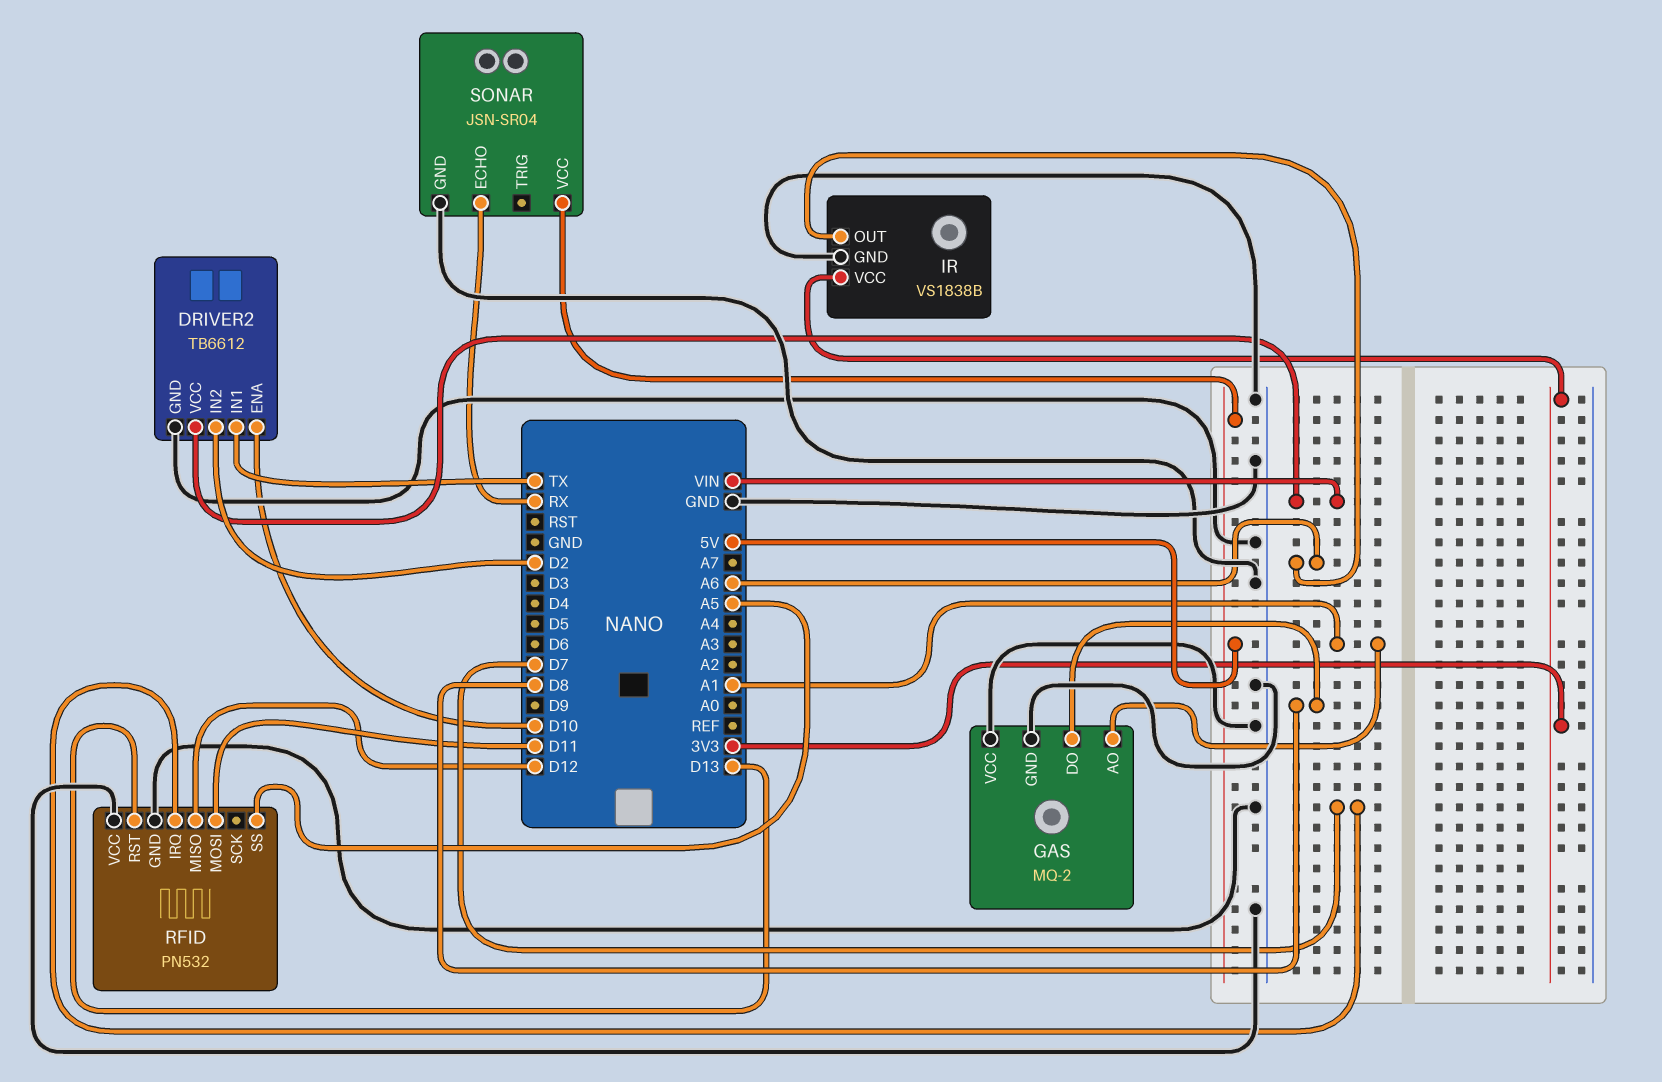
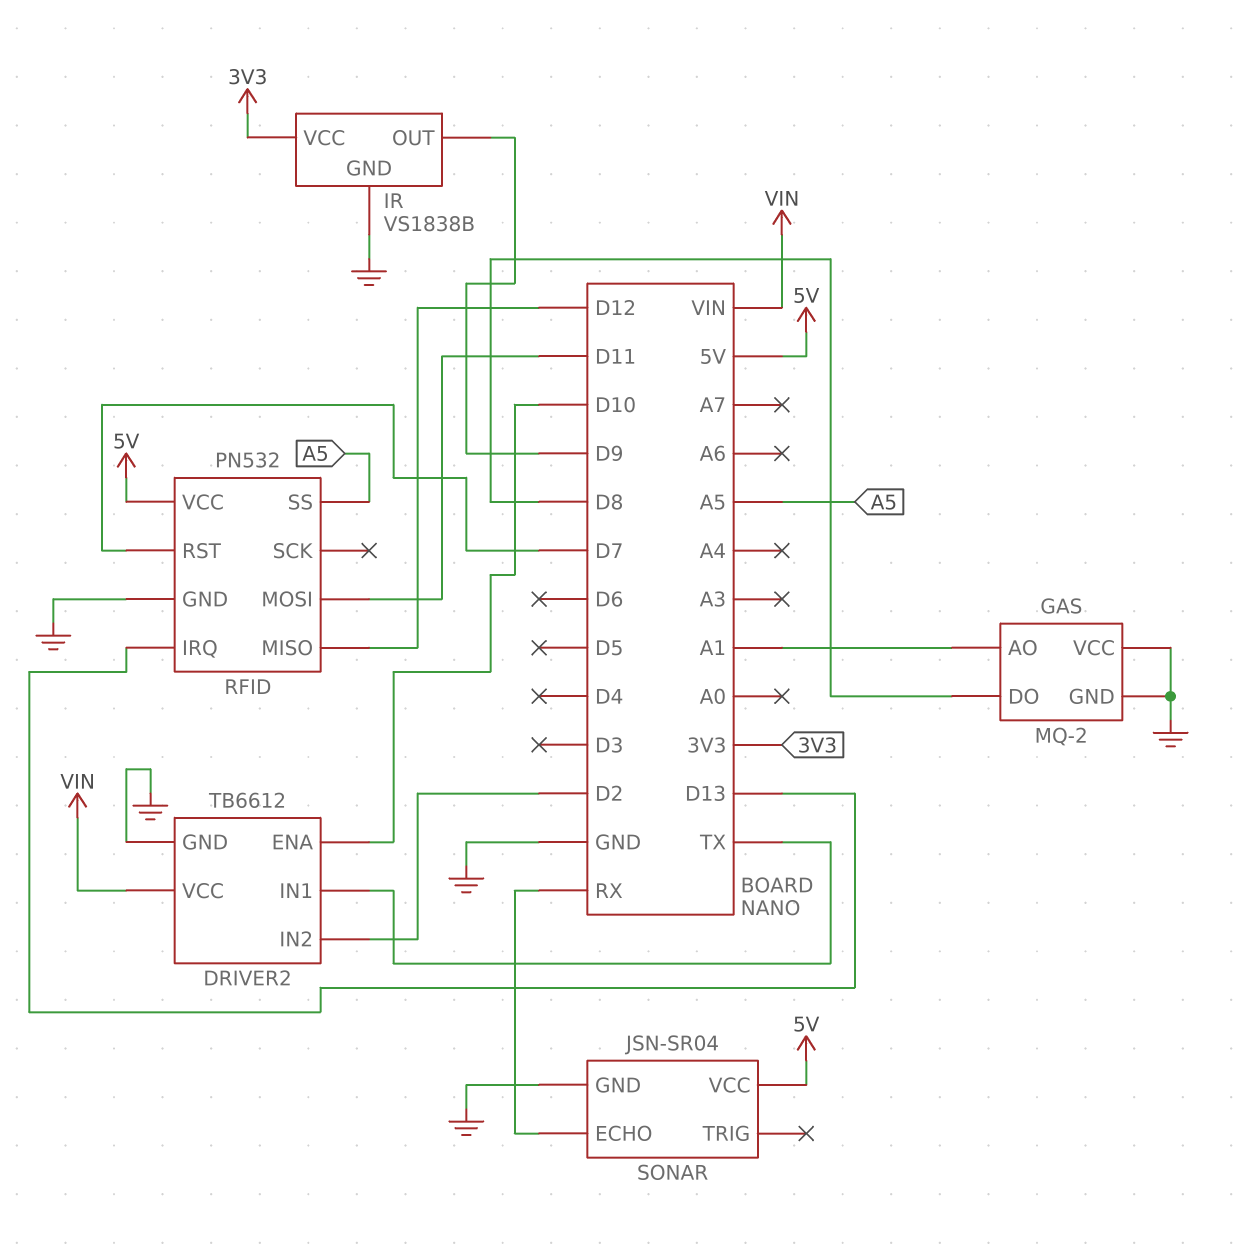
IR pin OUT: A6 -> D9
RFID pin IRQ: D7 -> D13
RFID pin RST: D13 -> D7
RFID pin VCC: GND -> 5V

